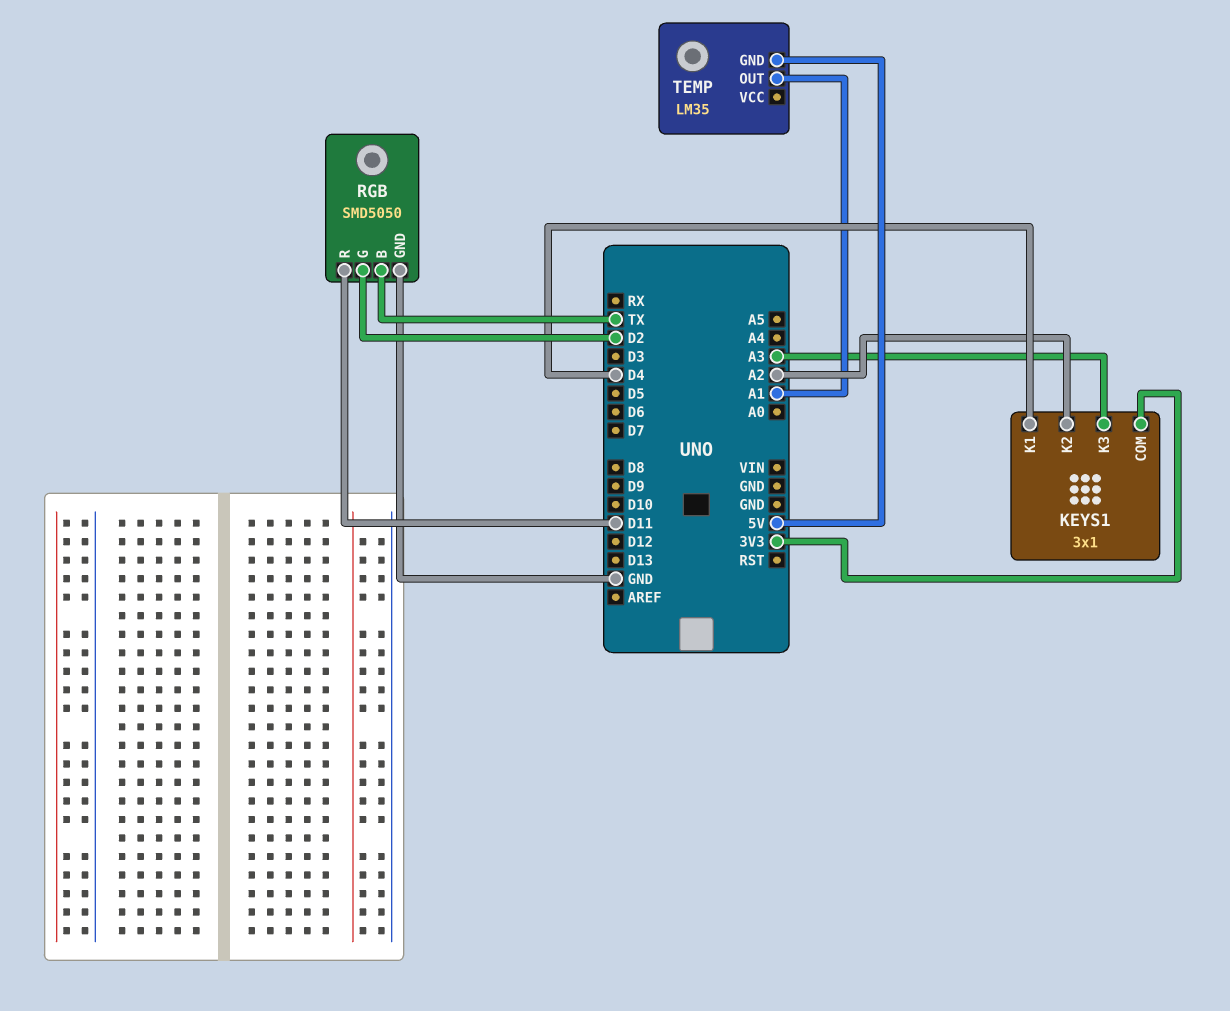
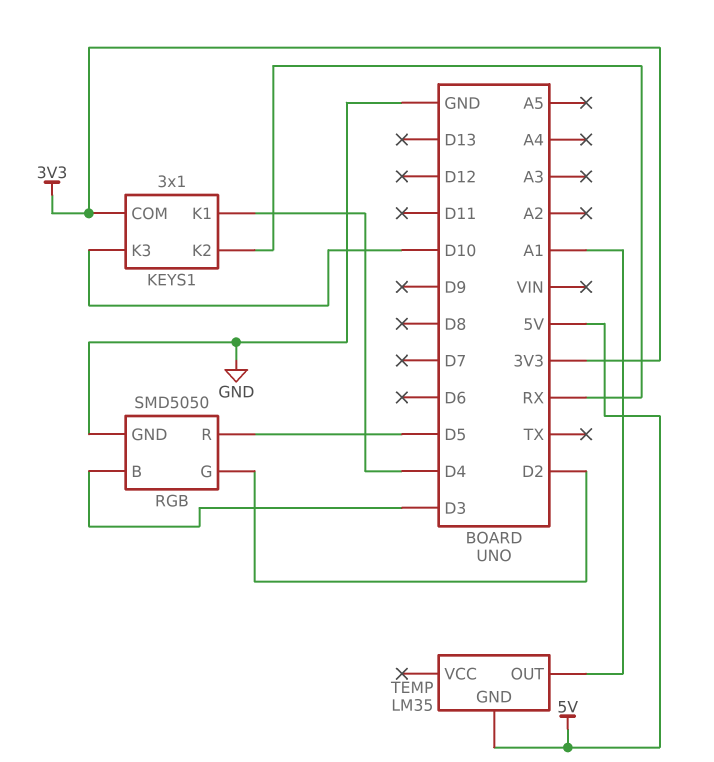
KEYS1 pin K2: A2 -> RX
KEYS1 pin K3: A3 -> D10
RGB pin B: TX -> D3
RGB pin R: D11 -> D5

